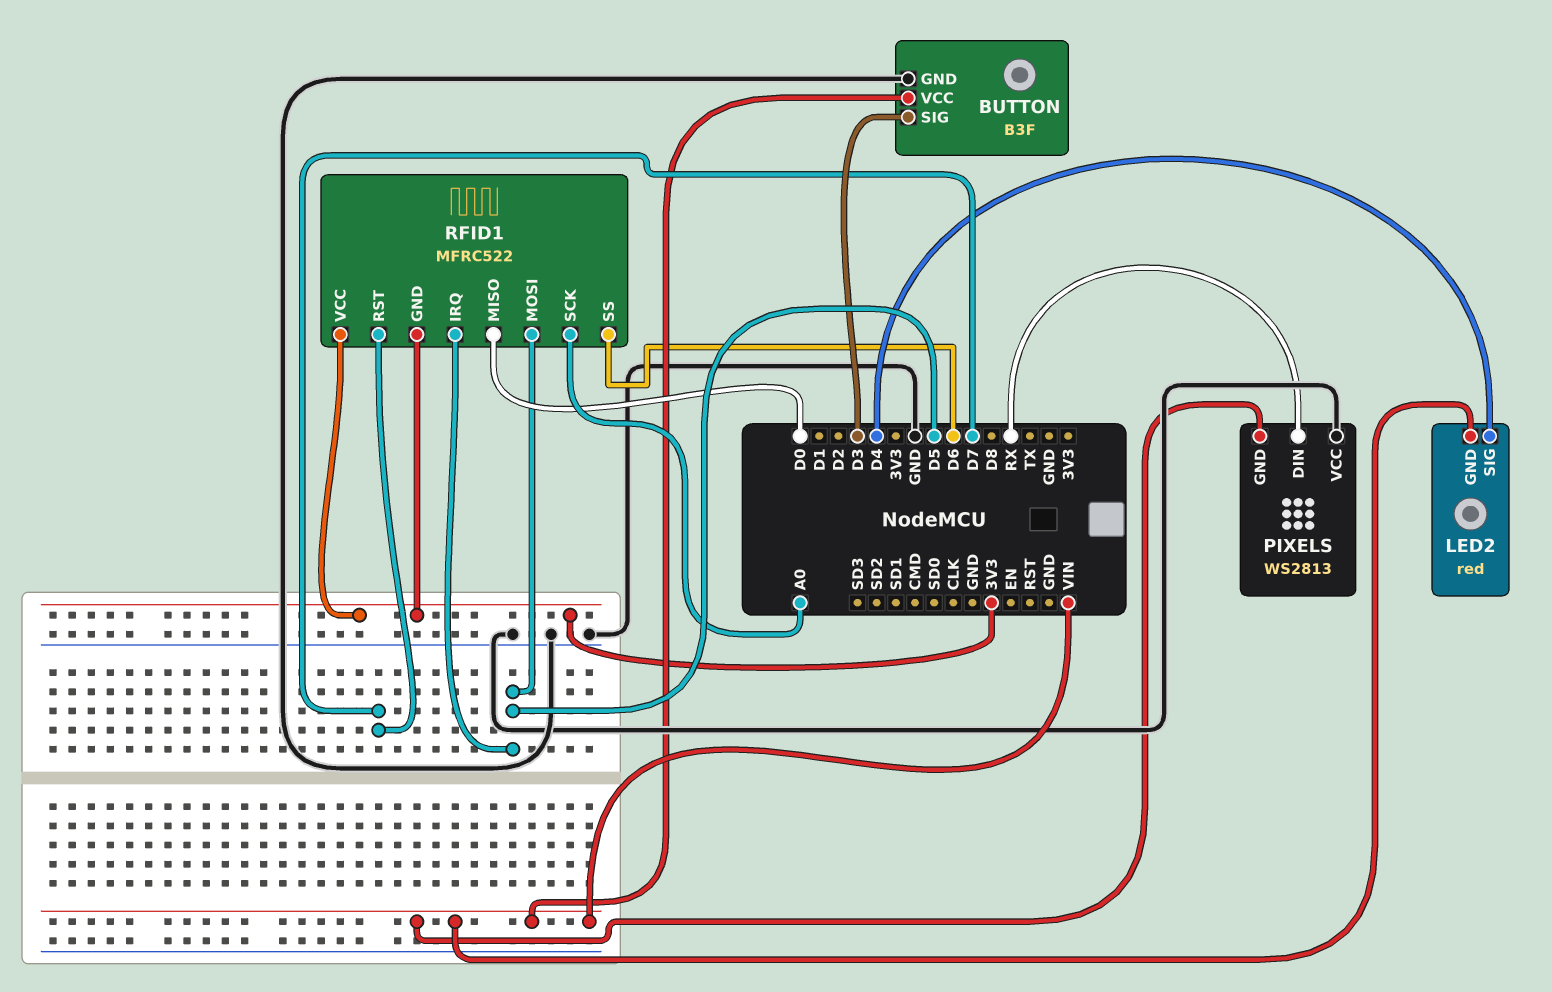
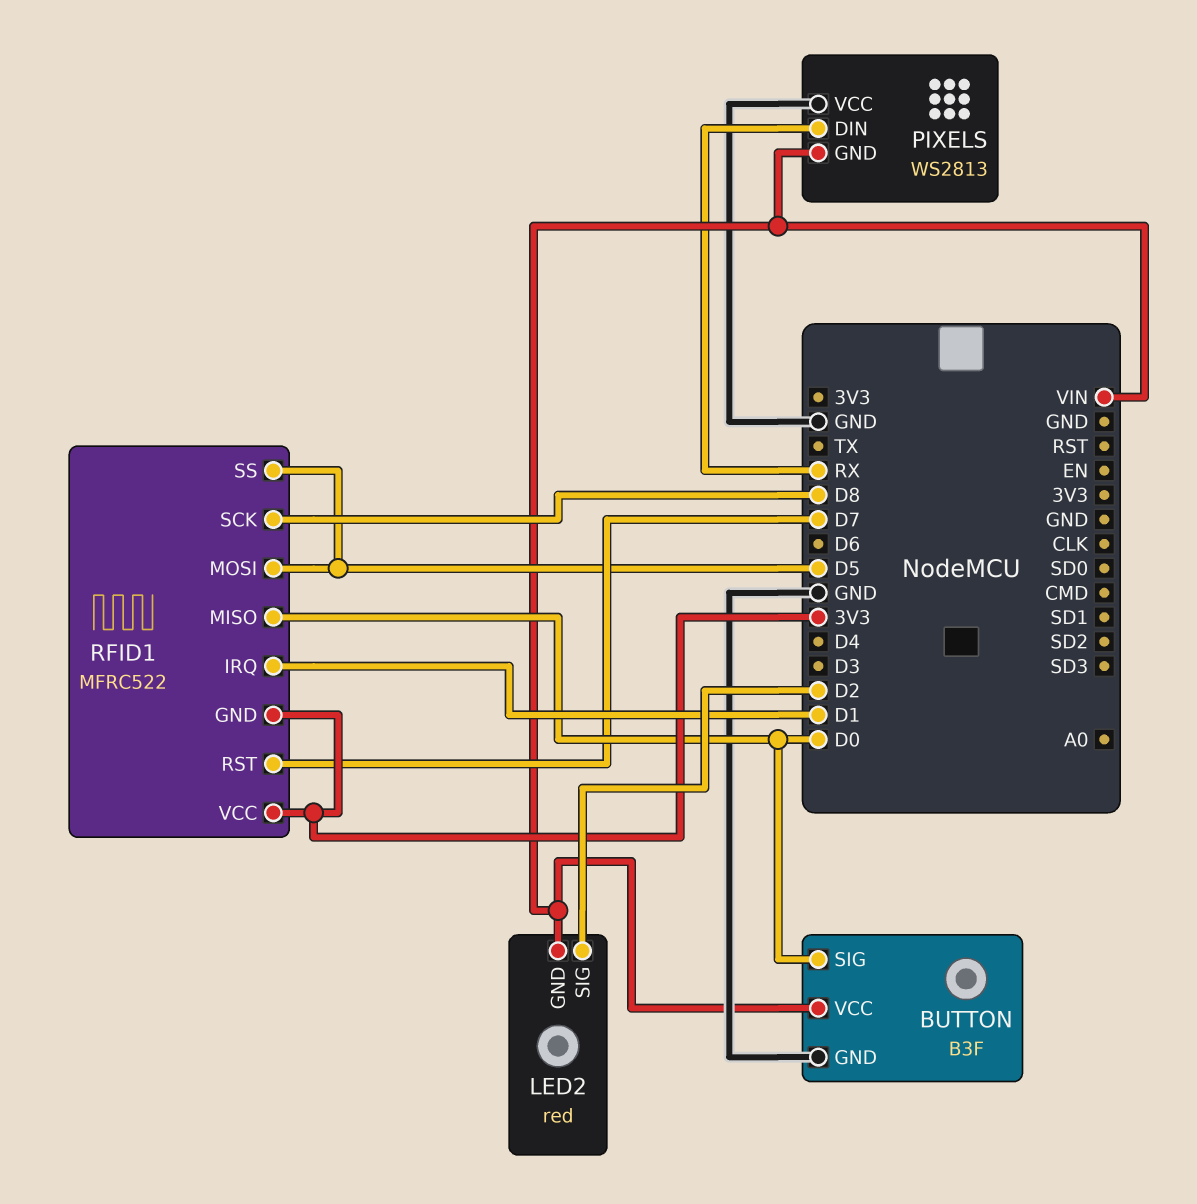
BUTTON pin SIG: D3 -> D0
LED2 pin SIG: D4 -> D2
RFID1 pin IRQ: D5 -> D1
RFID1 pin SCK: A0 -> D8
RFID1 pin SS: D6 -> D5

